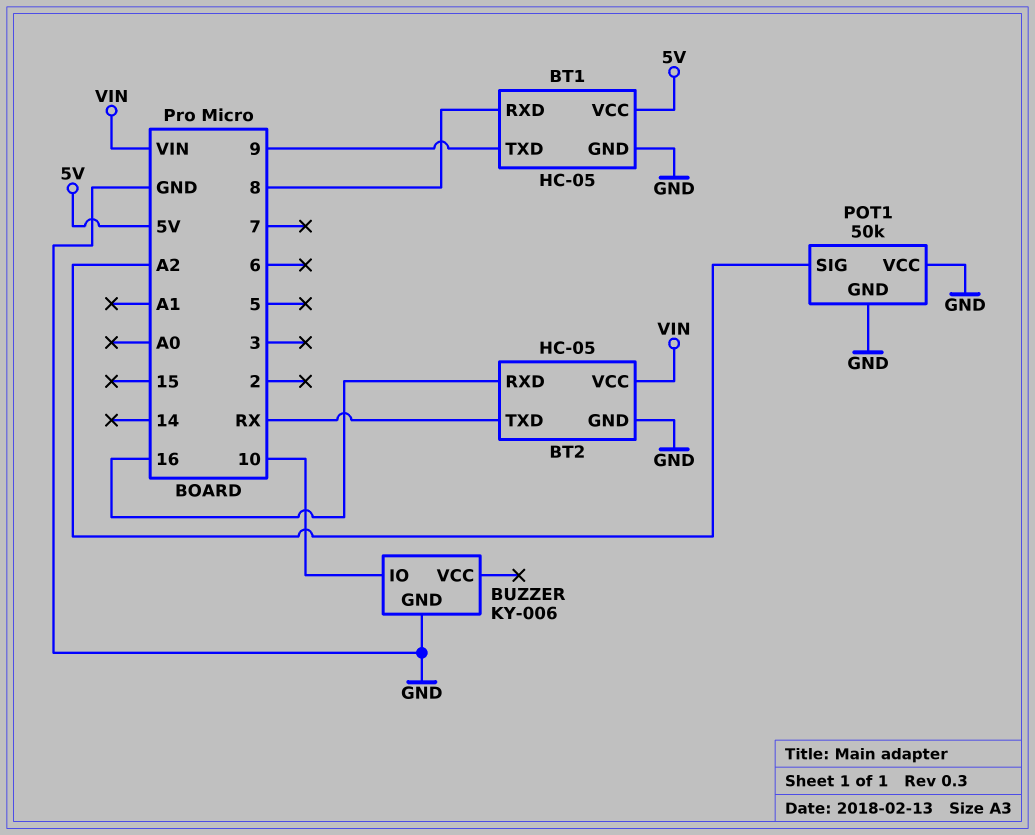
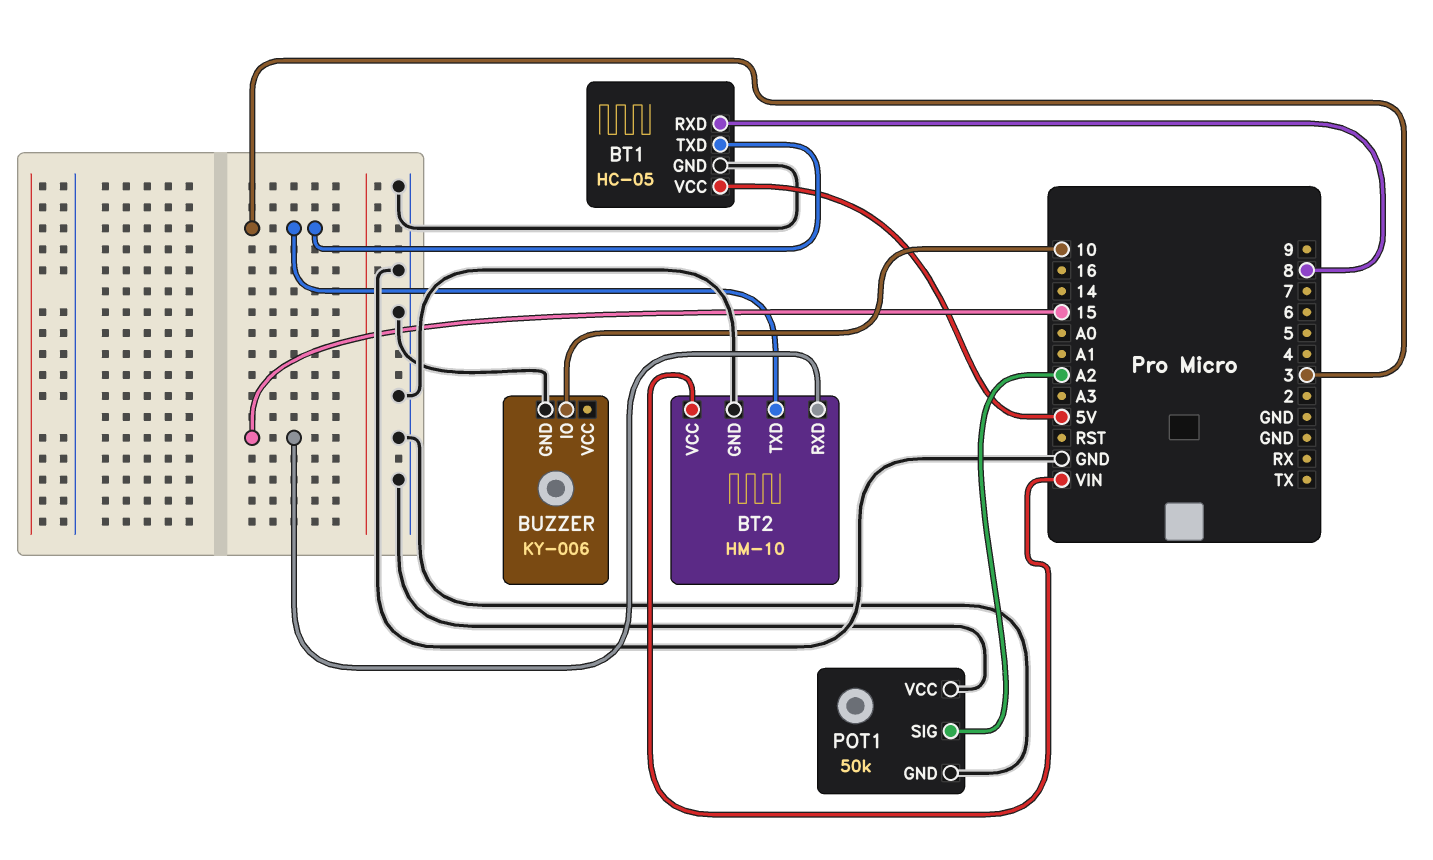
BT1 pin TXD: 9 -> 3
BT2: HC-05 -> HM-10
BT2 pin RXD: 16 -> 15
BT2 pin TXD: RX -> 3

